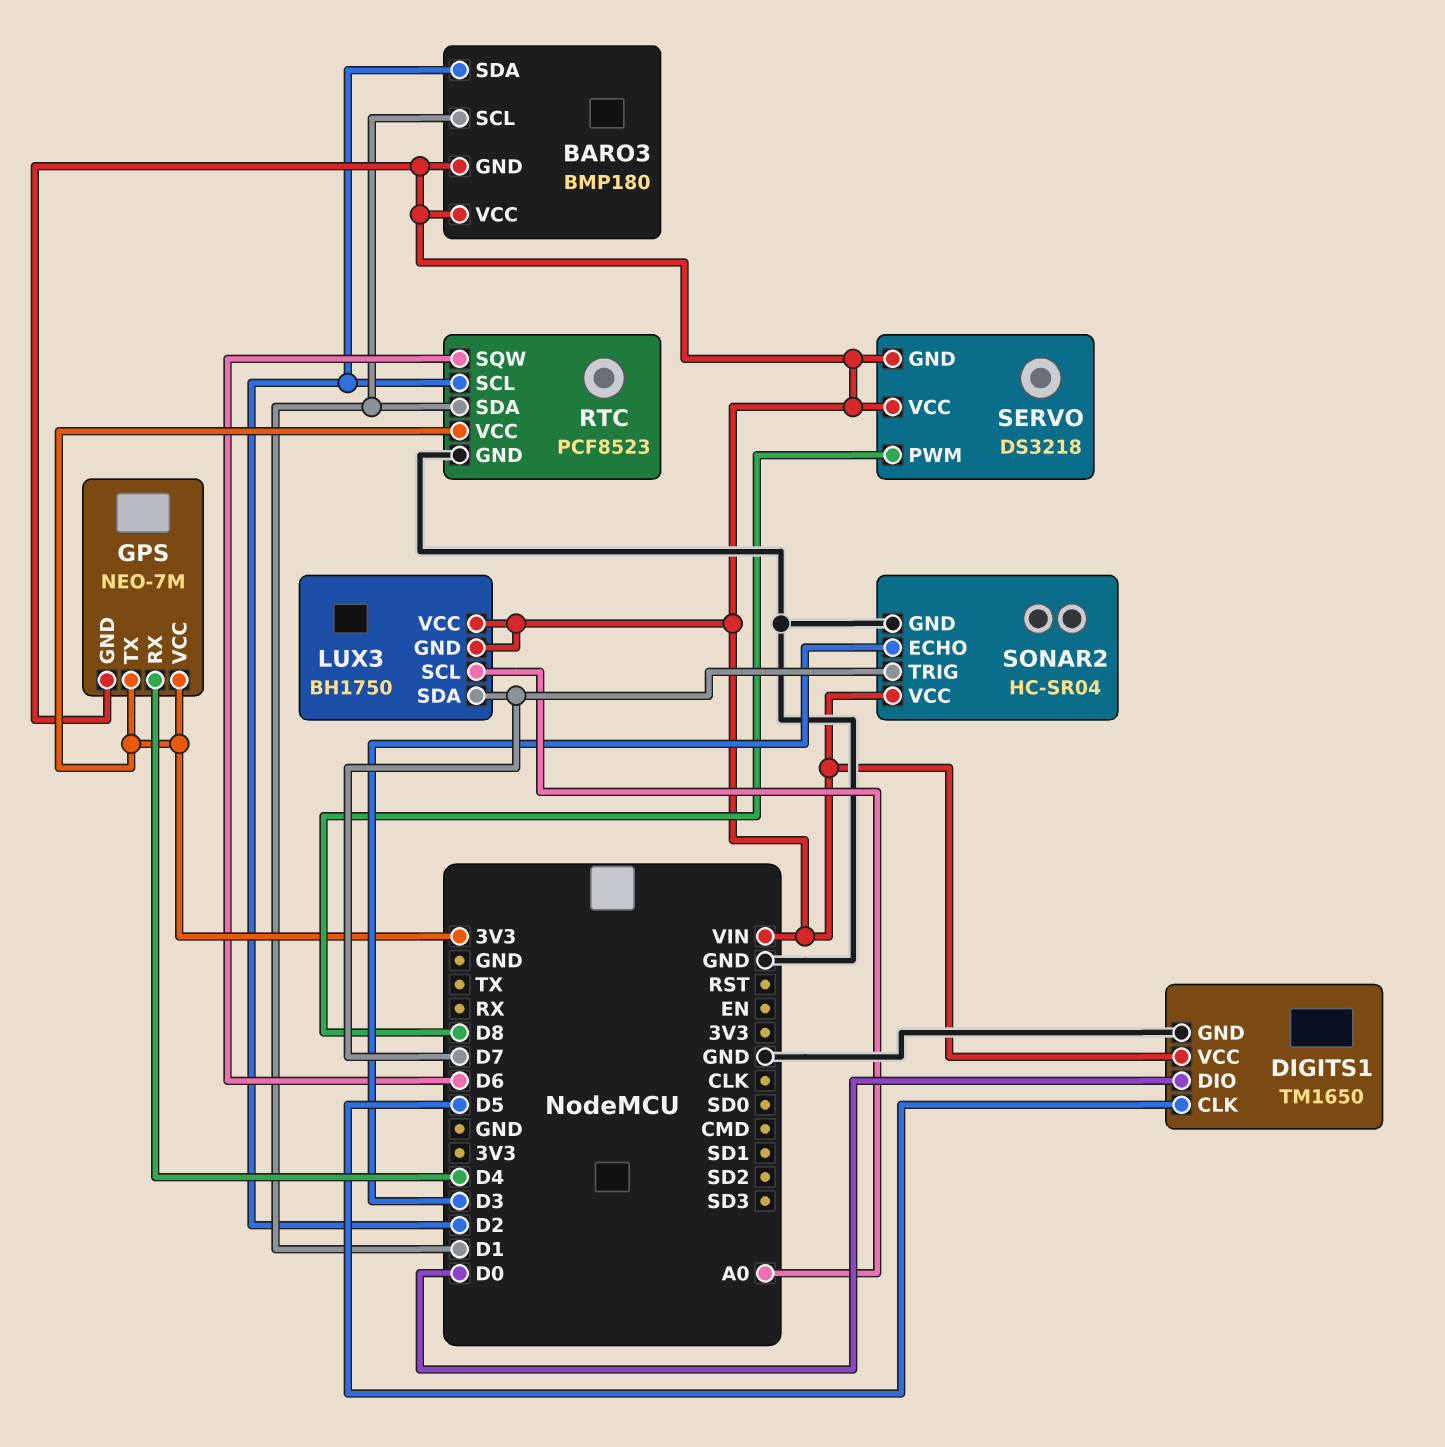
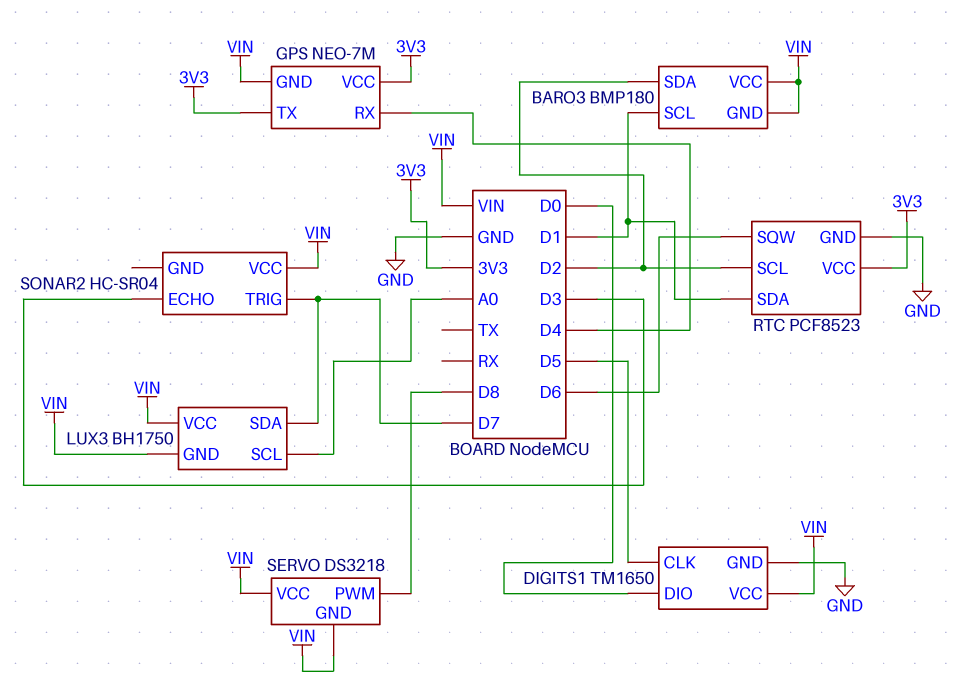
SONAR2 pin GND: GND -> none

